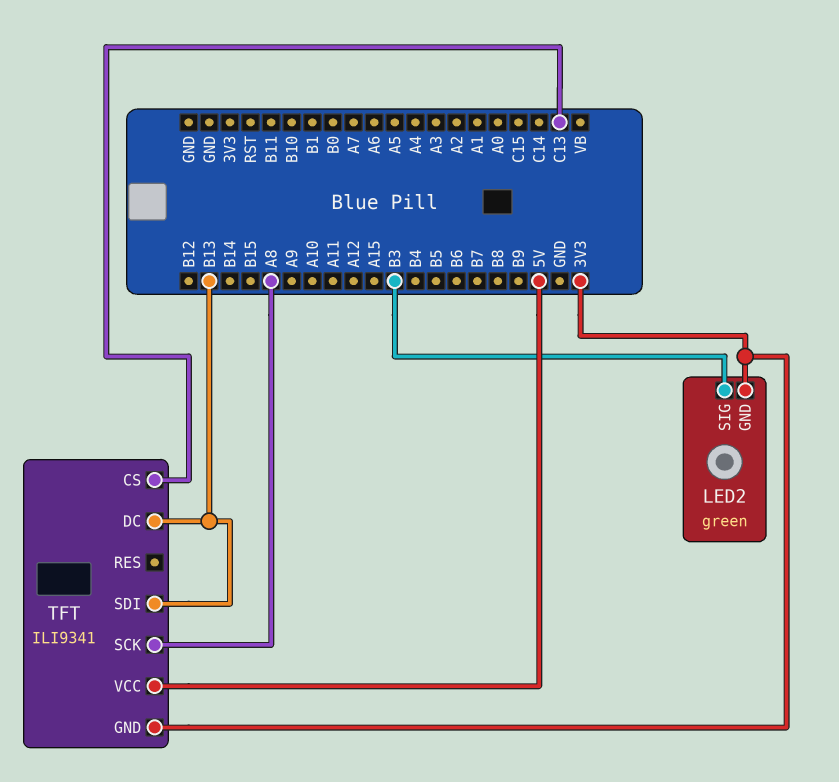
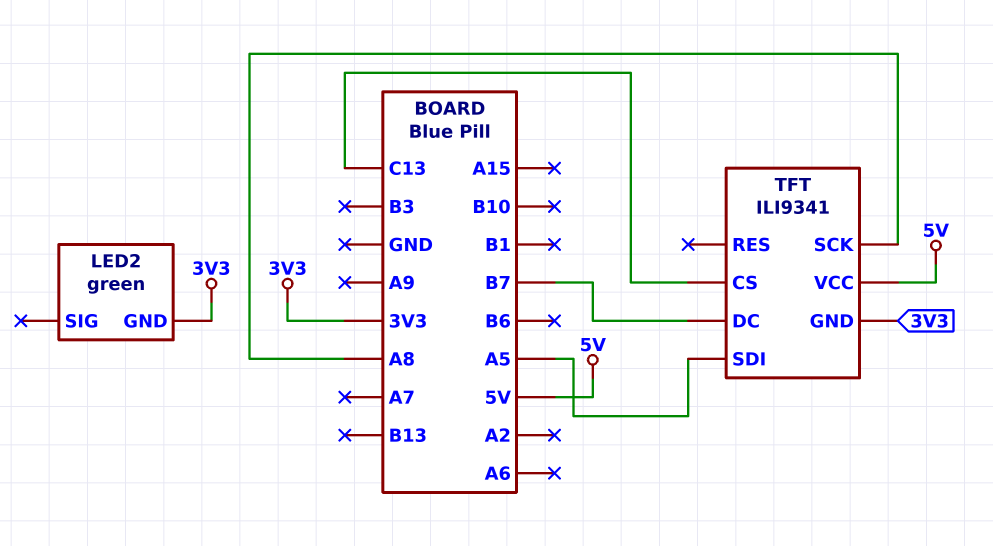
LED2 pin SIG: B3 -> none
TFT pin DC: B13 -> B7
TFT pin SDI: B13 -> A5

